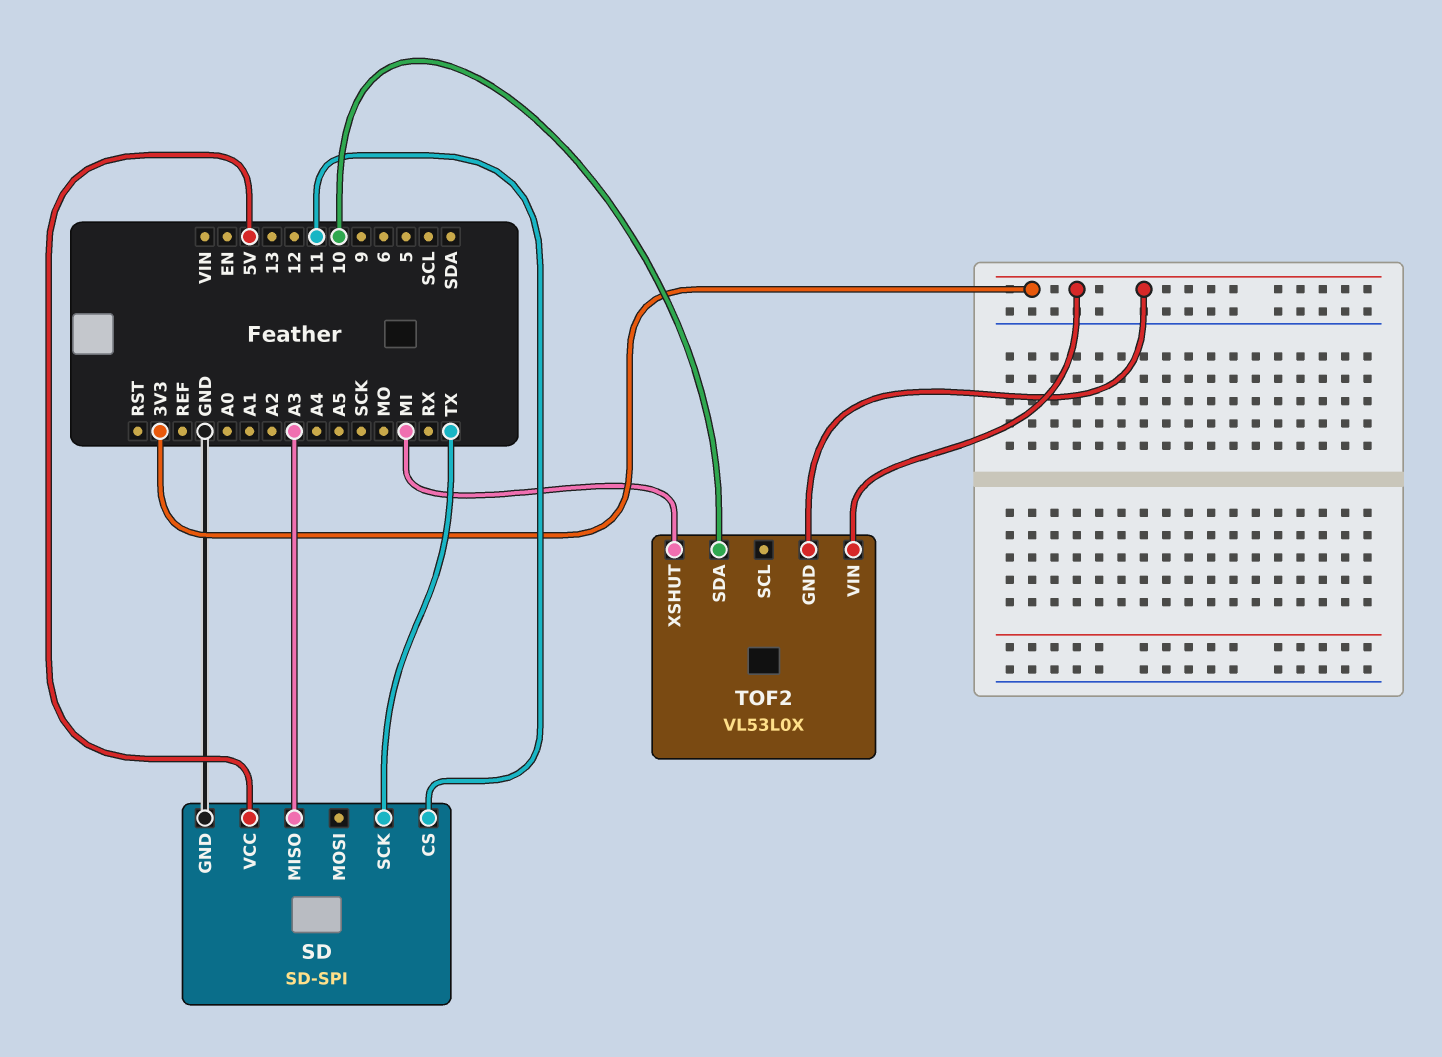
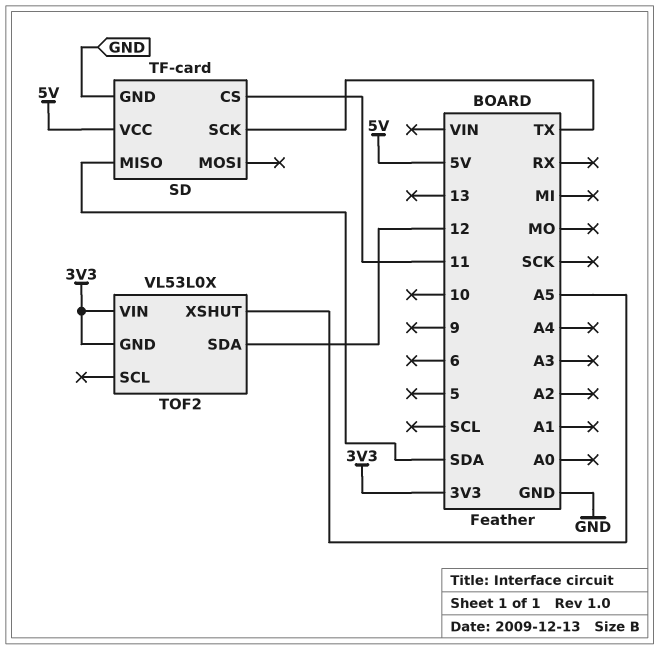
SD: SD-SPI -> TF-card
SD pin MISO: A3 -> SDA
TOF2 pin SDA: 10 -> 12
TOF2 pin XSHUT: MI -> A5

